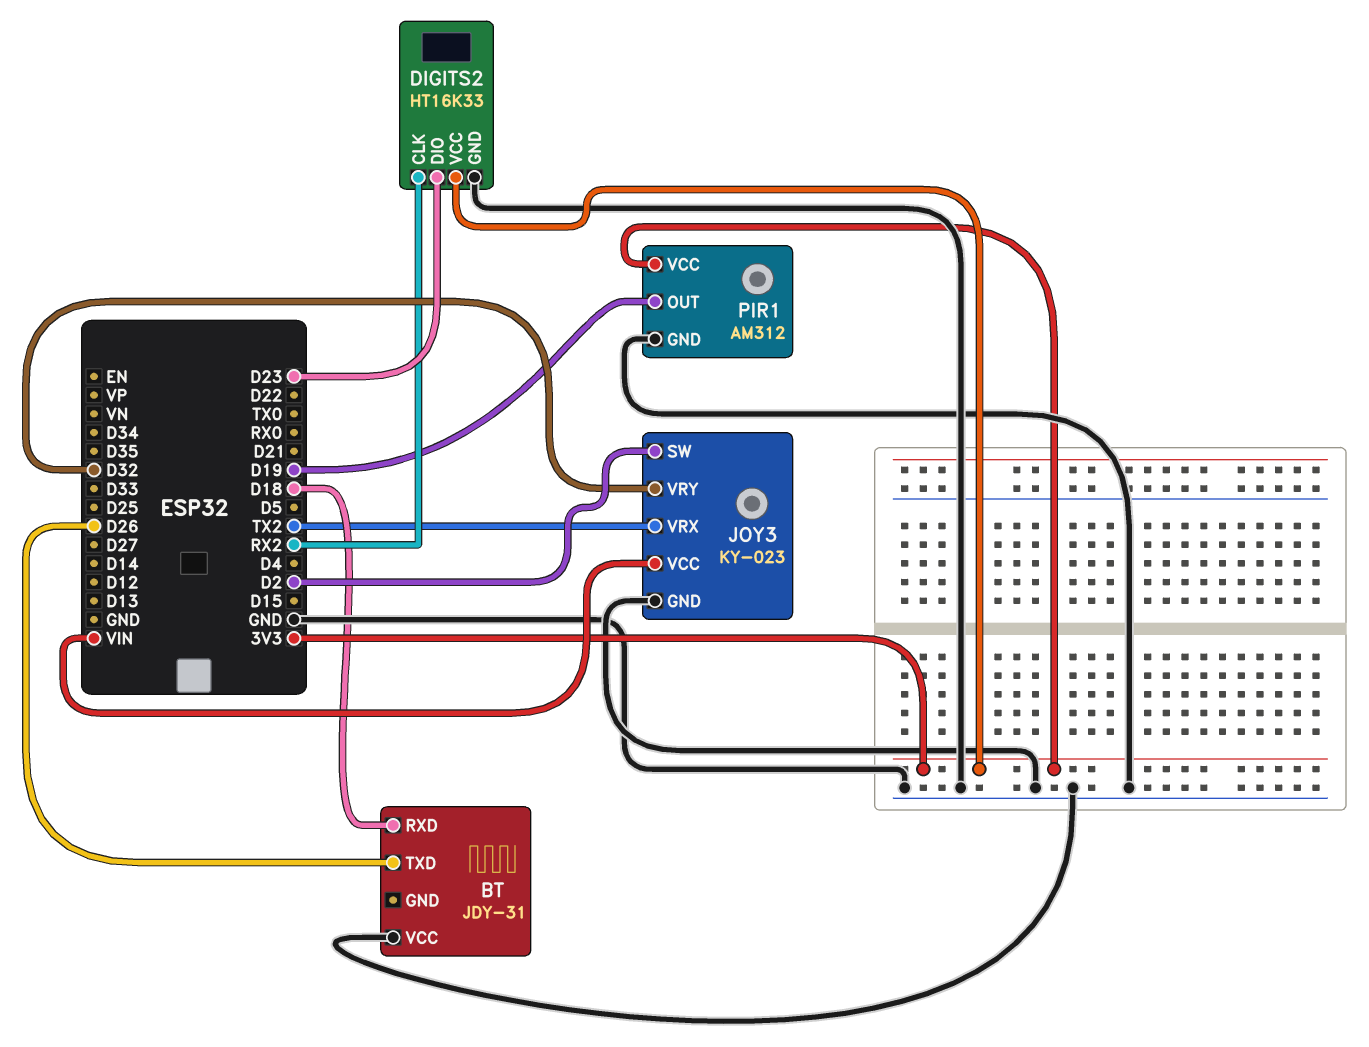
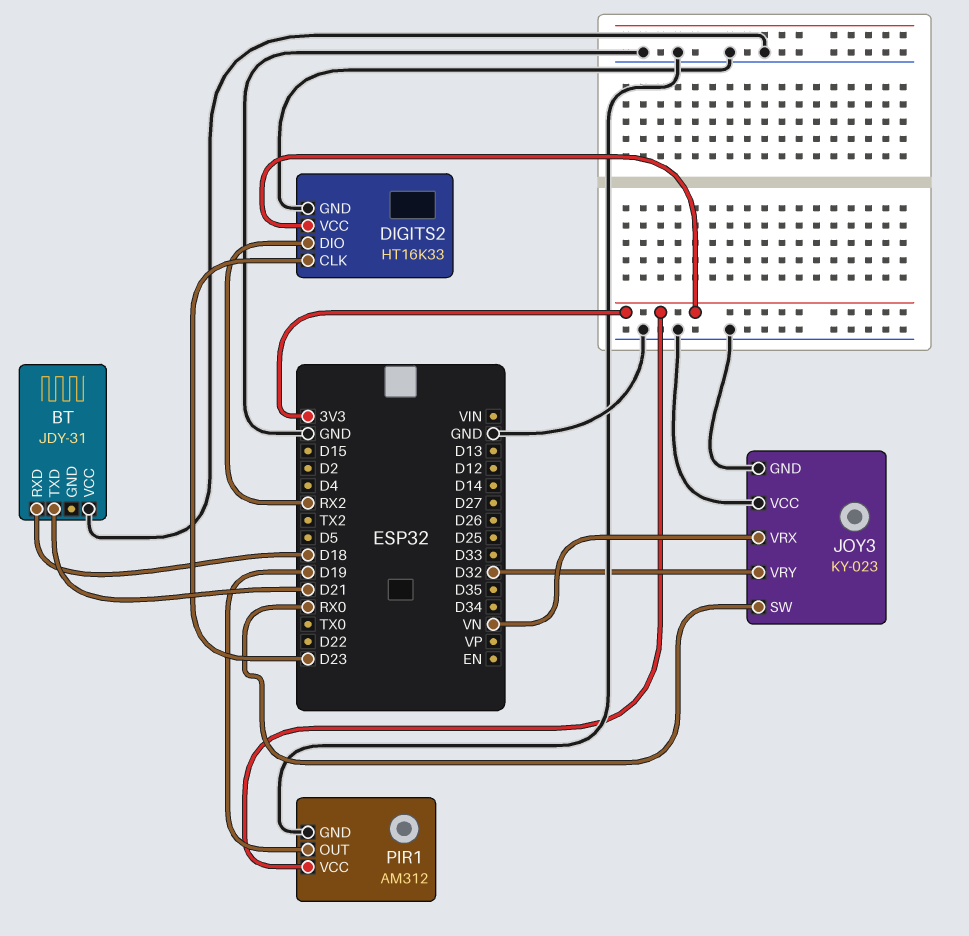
BT pin TXD: D26 -> D21
DIGITS2 pin CLK: RX2 -> D23
DIGITS2 pin DIO: D23 -> RX2
JOY3 pin SW: D2 -> RX0
JOY3 pin VCC: VIN -> GND
JOY3 pin VRX: TX2 -> VN

